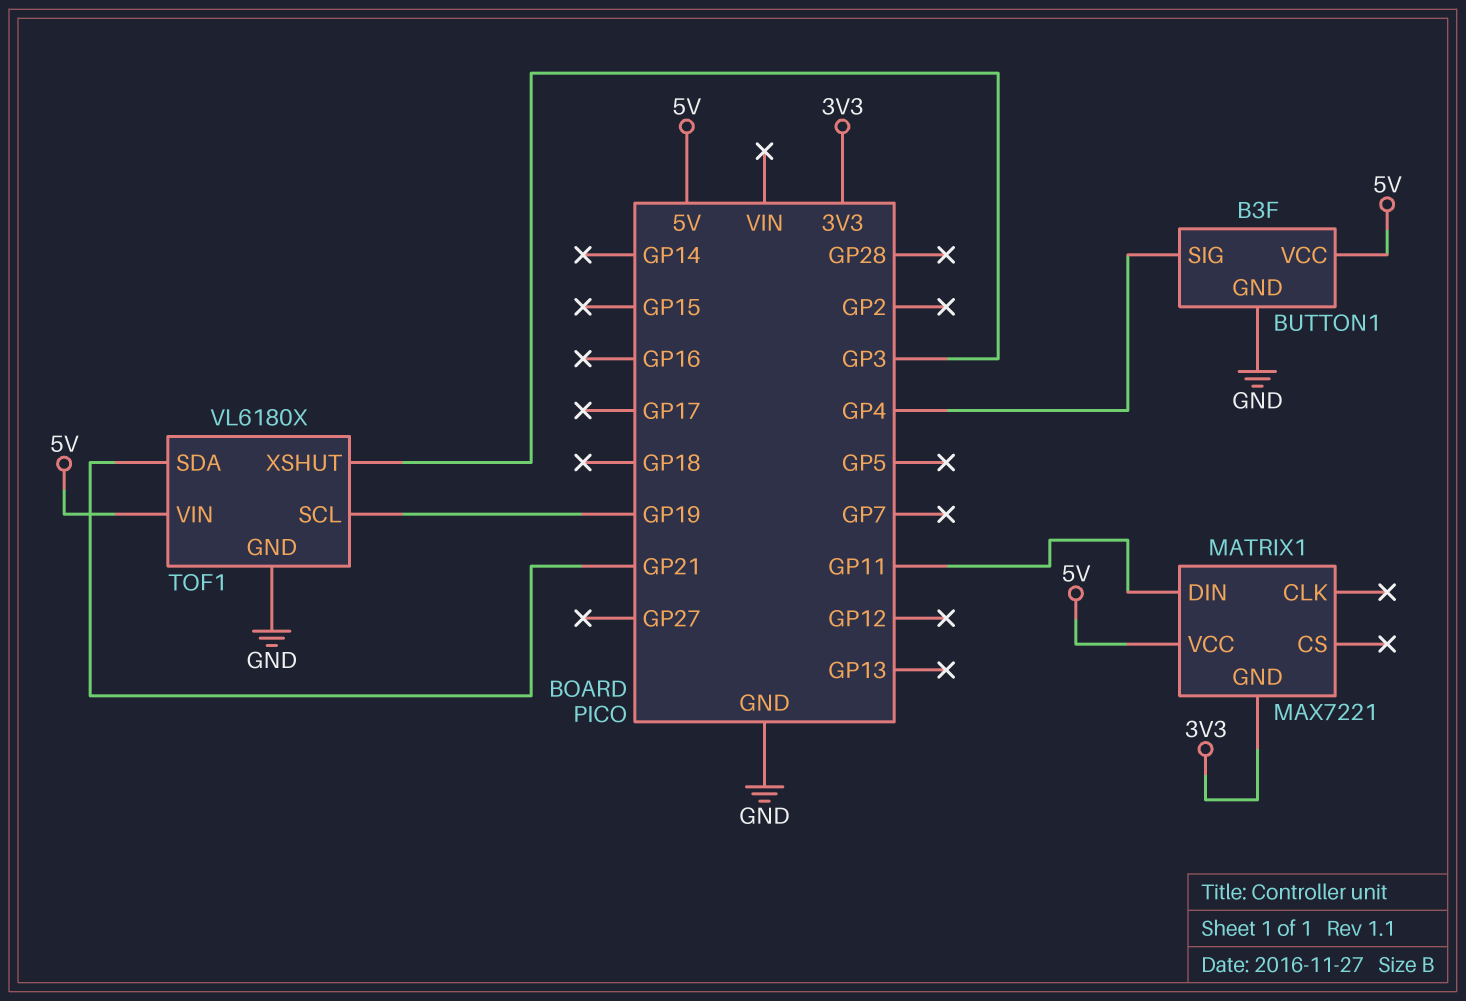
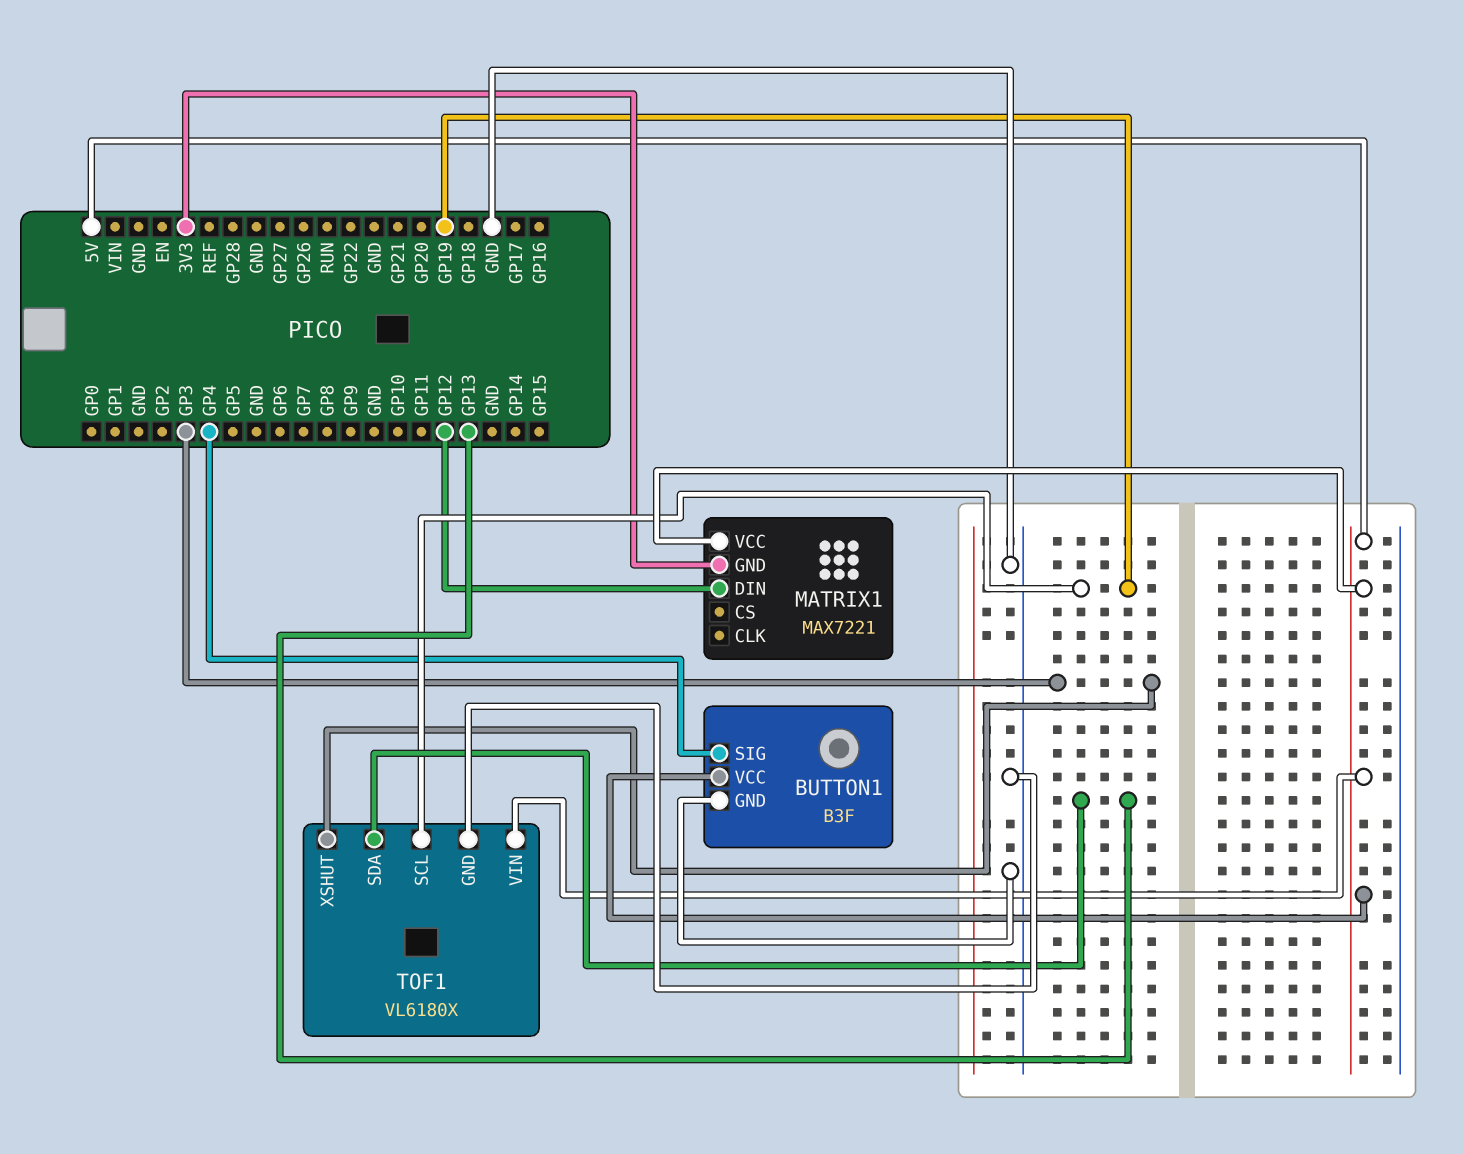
MATRIX1 pin DIN: GP11 -> GP12
TOF1 pin SDA: GP21 -> GP13

